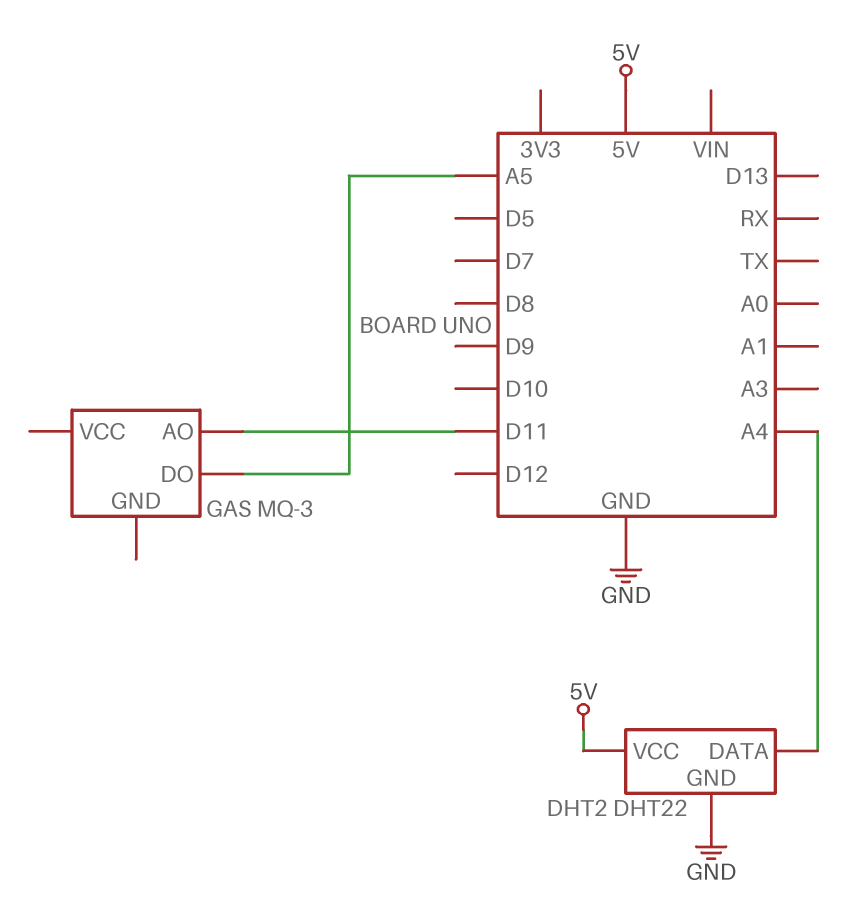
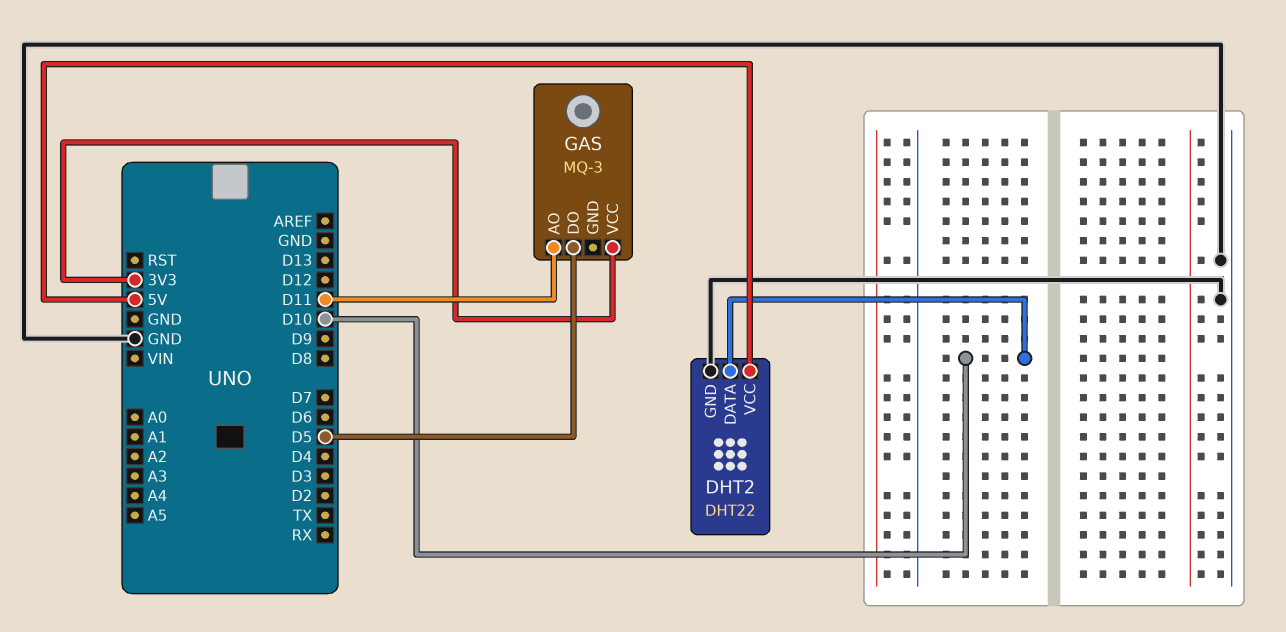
DHT2 pin DATA: A4 -> D10
GAS pin DO: A5 -> D5
GAS pin VCC: none -> 3V3

